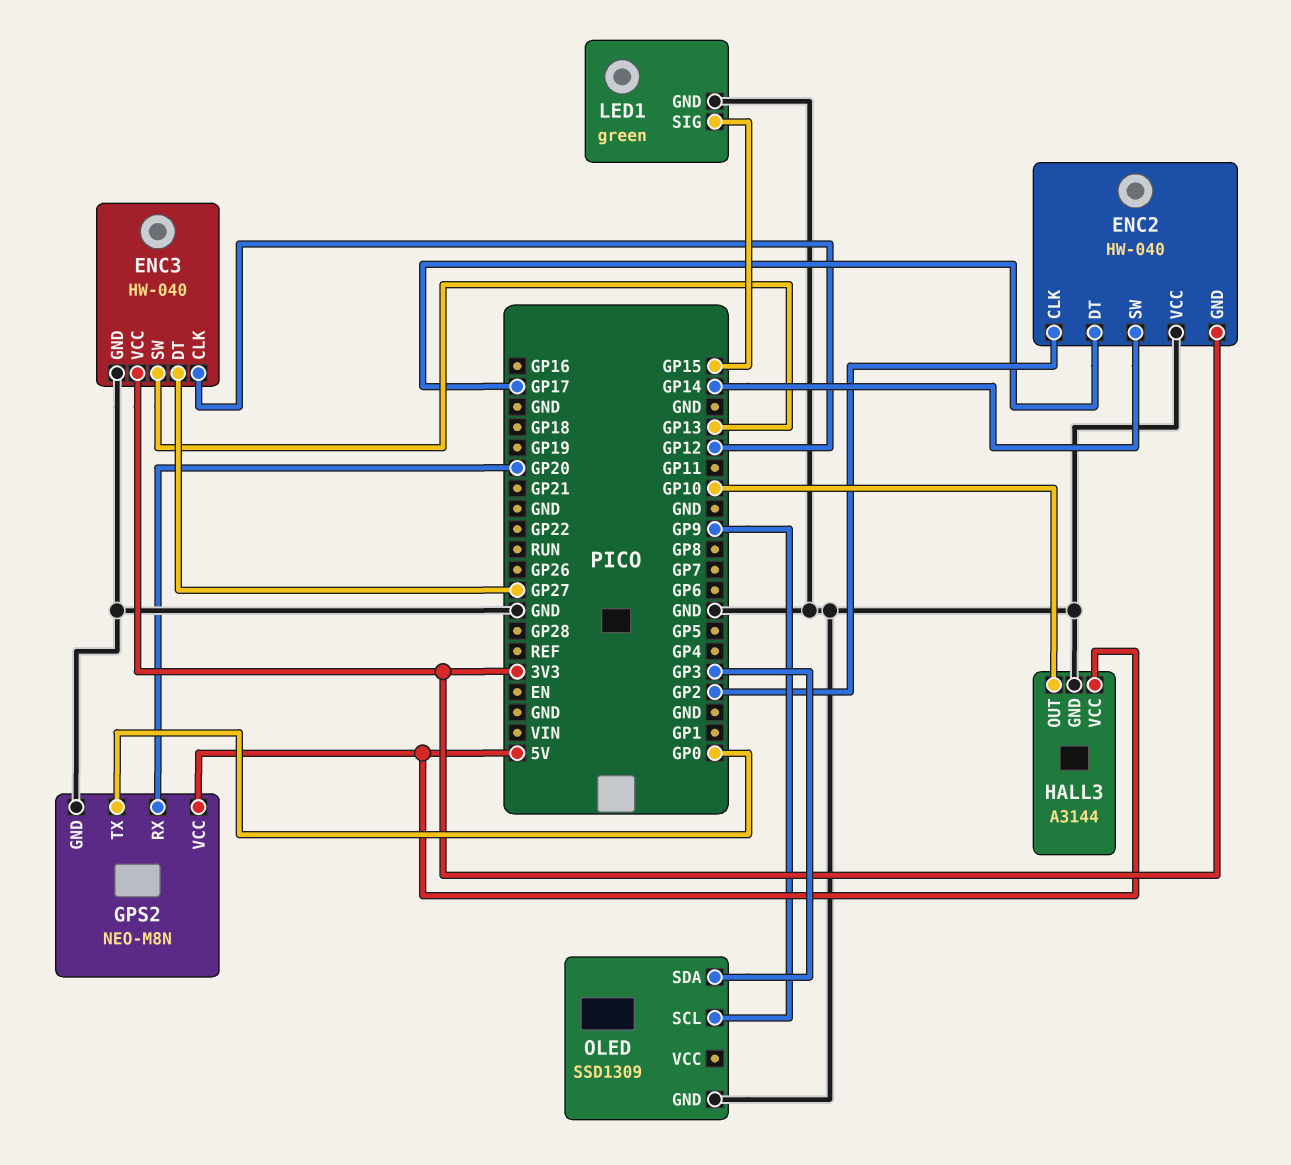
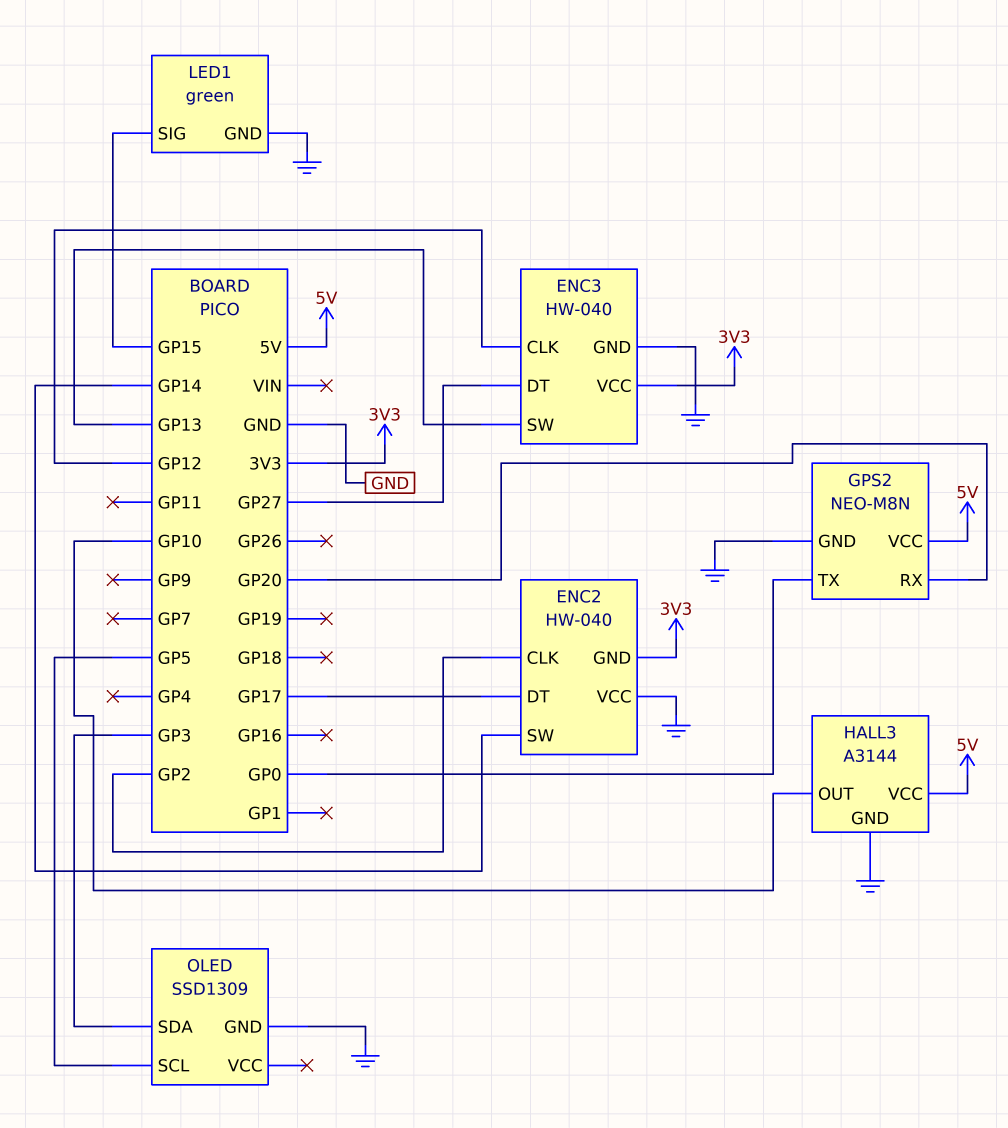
OLED pin SCL: GP9 -> GP5

